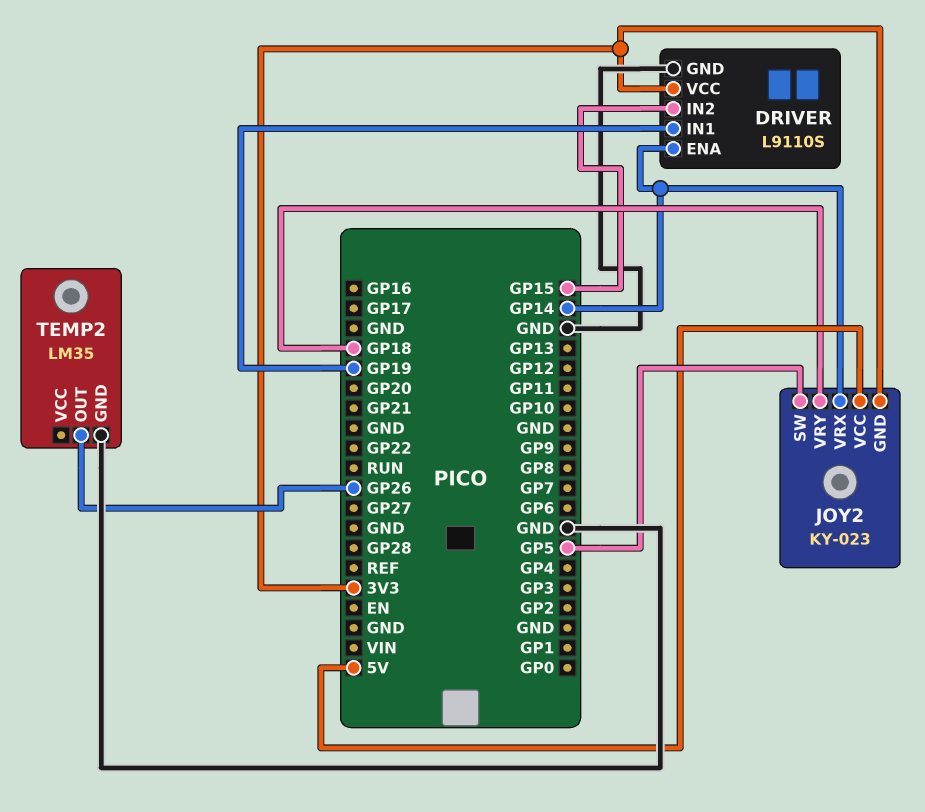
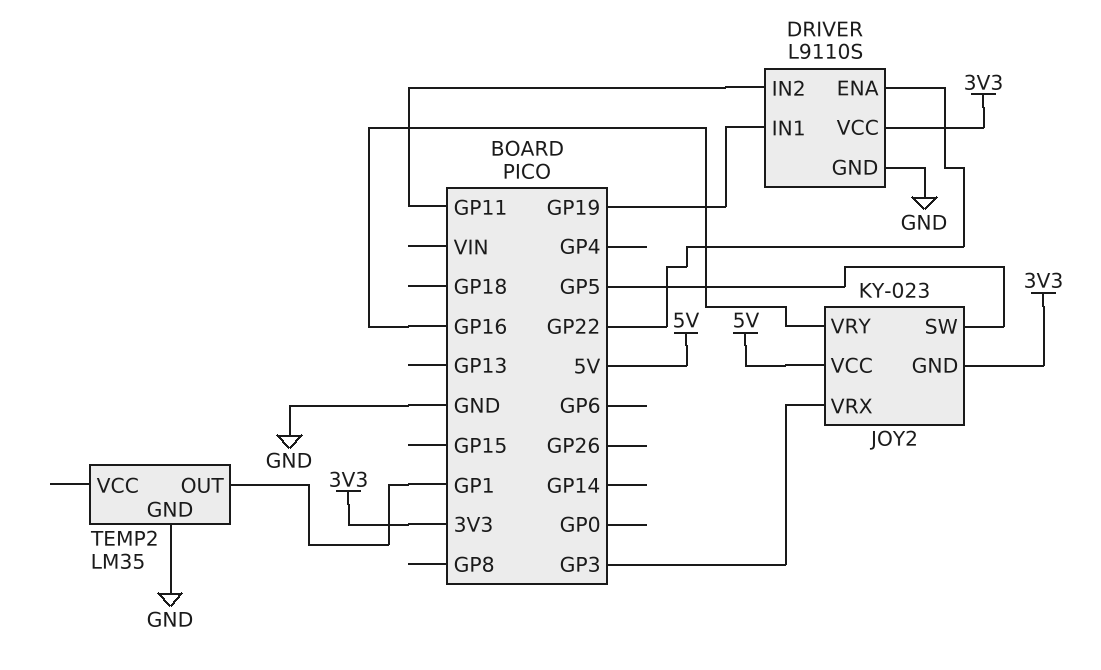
DRIVER pin ENA: GP14 -> GP22
DRIVER pin IN2: GP15 -> GP11
JOY2 pin VRX: GP14 -> GP3
JOY2 pin VRY: GP18 -> GP16
TEMP2 pin OUT: GP26 -> GP1

